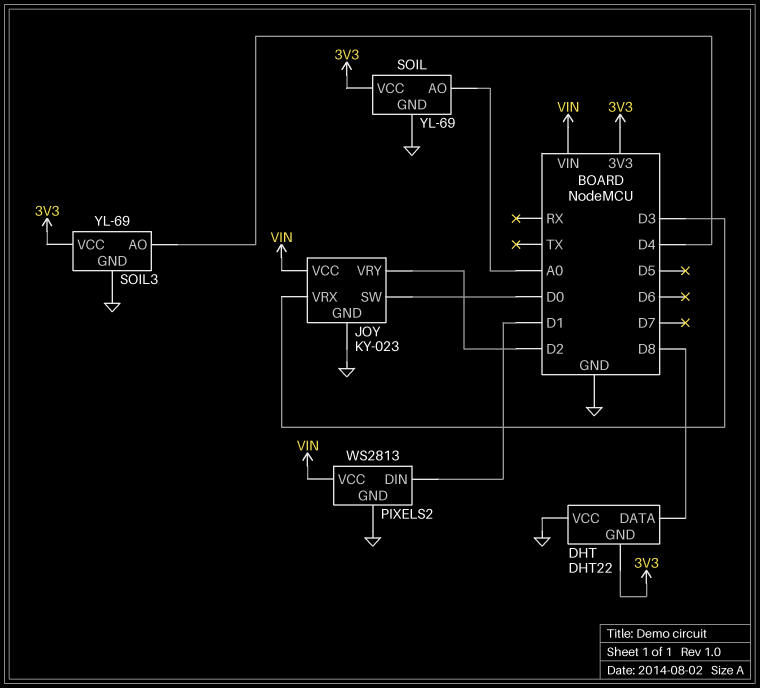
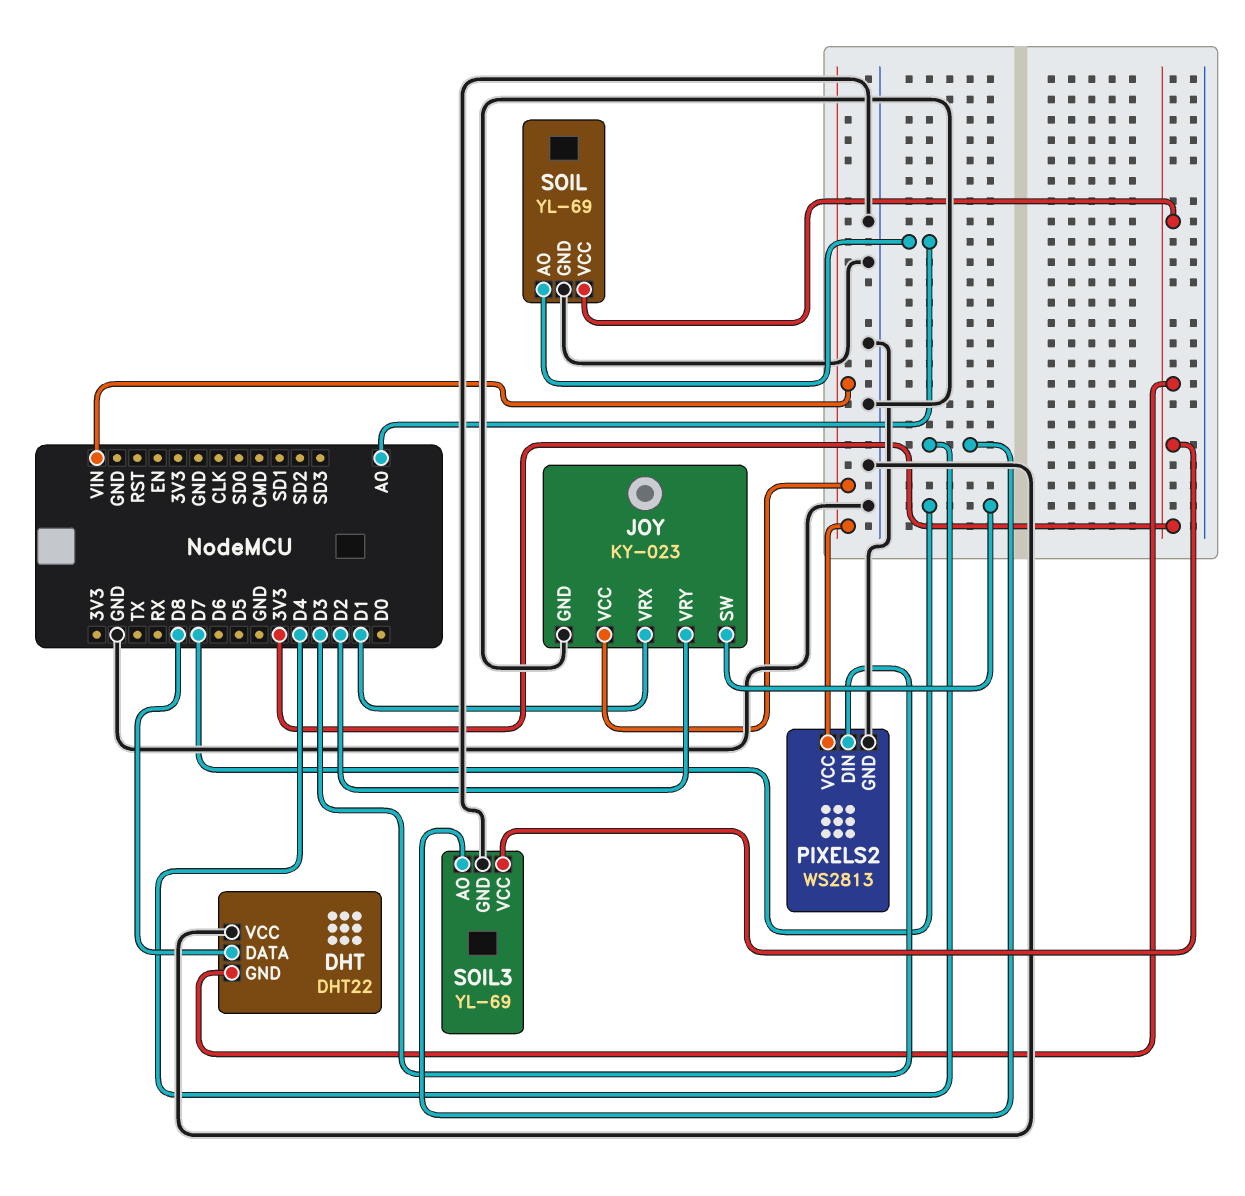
JOY pin SW: D0 -> D7
JOY pin VRX: D3 -> D1
PIXELS2 pin DIN: D1 -> D3

